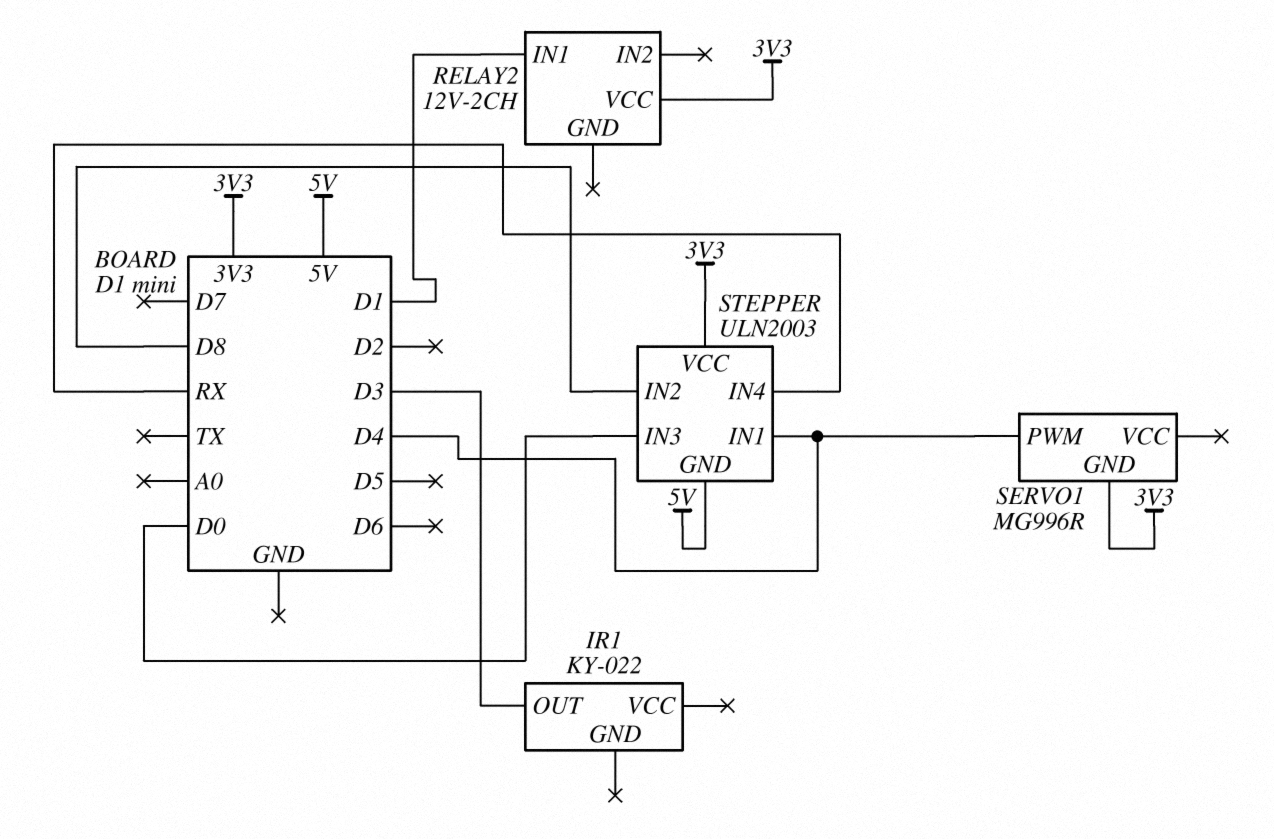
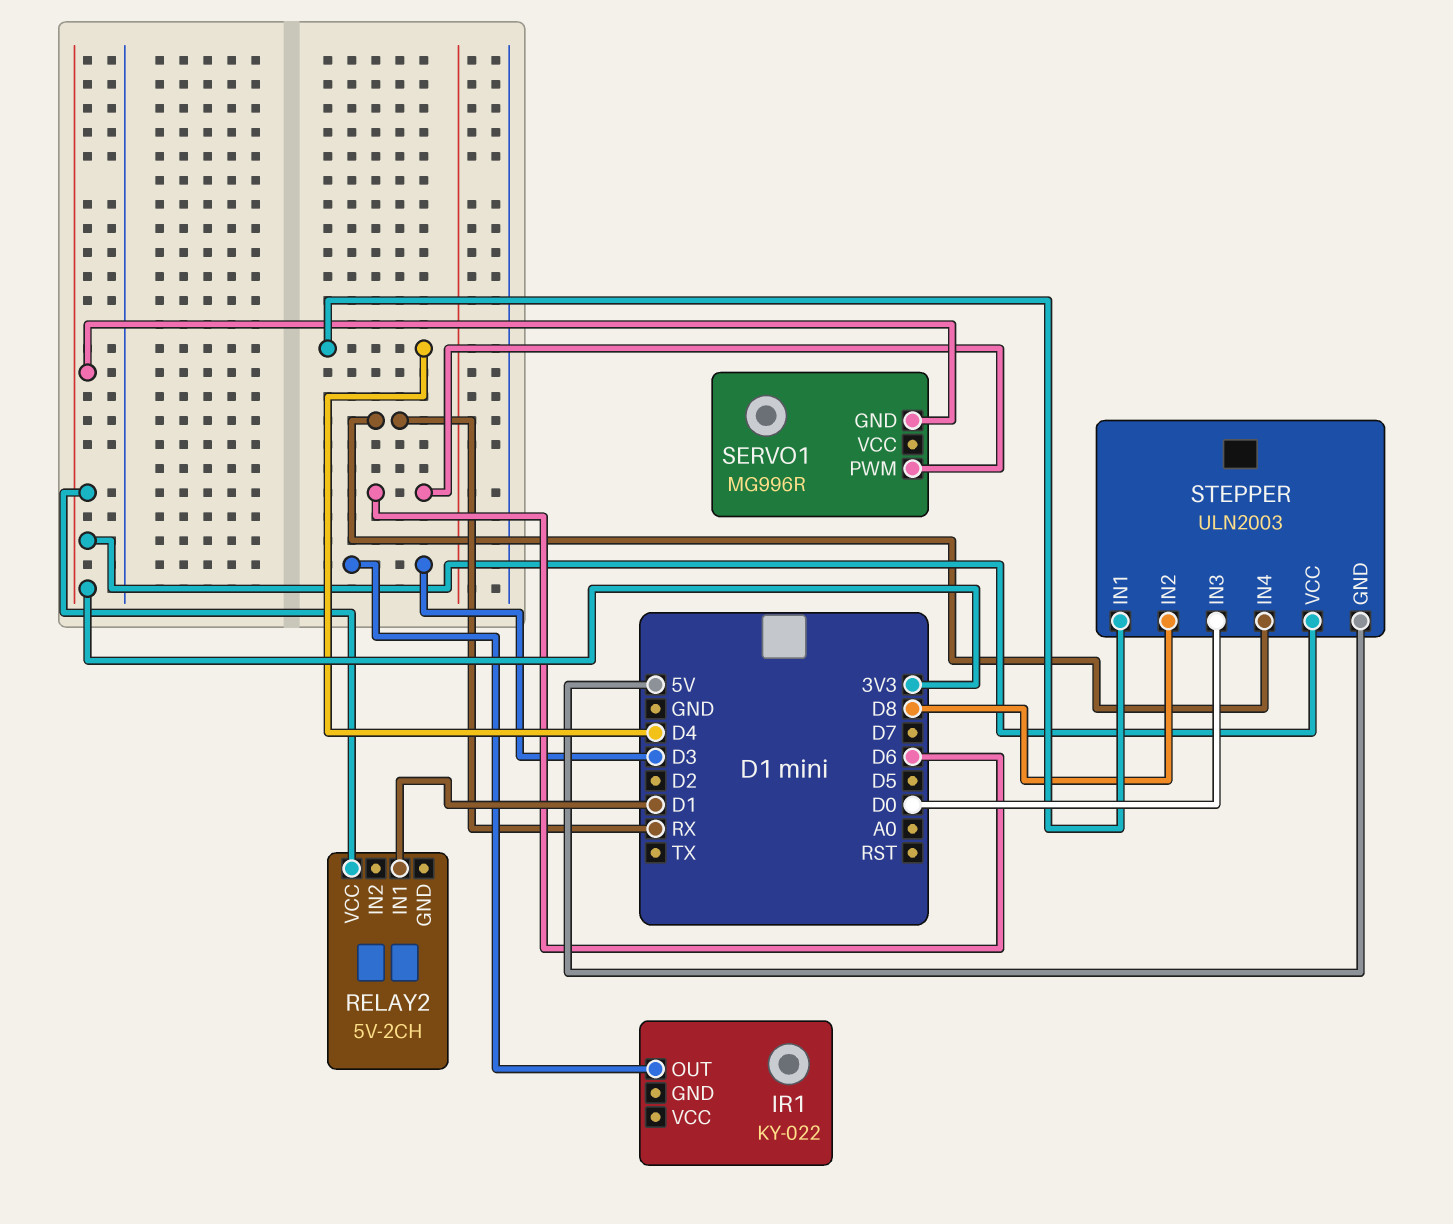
RELAY2: 12V-2CH -> 5V-2CH
SERVO1 pin PWM: D4 -> D6

